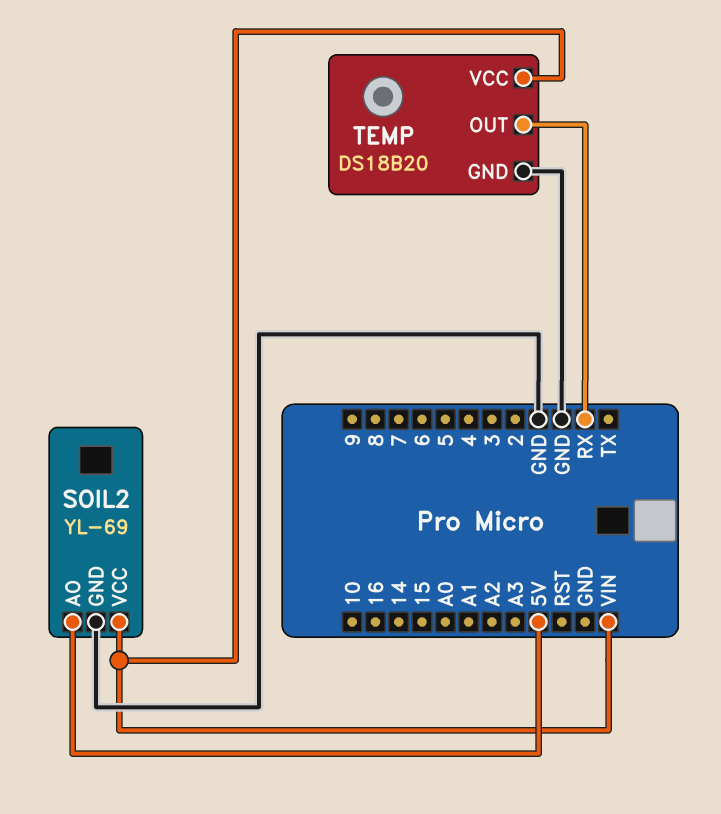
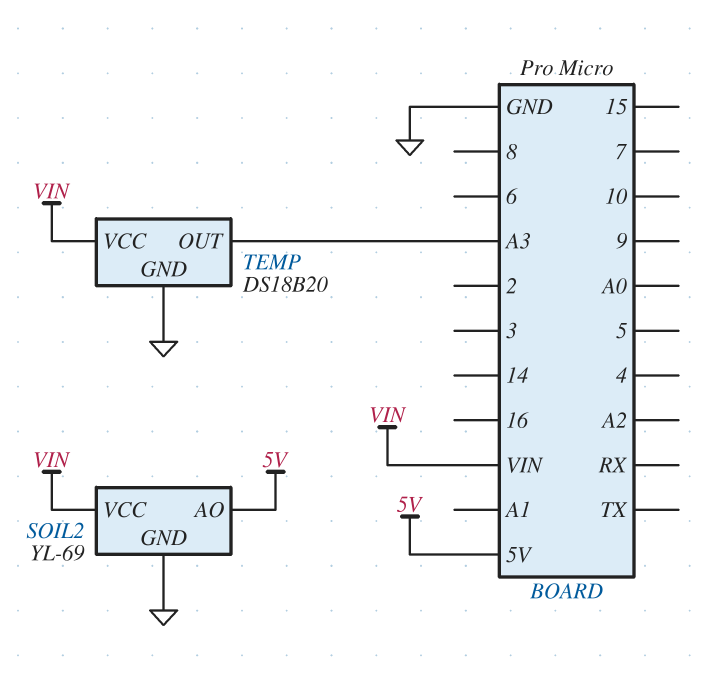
TEMP pin OUT: RX -> A3

